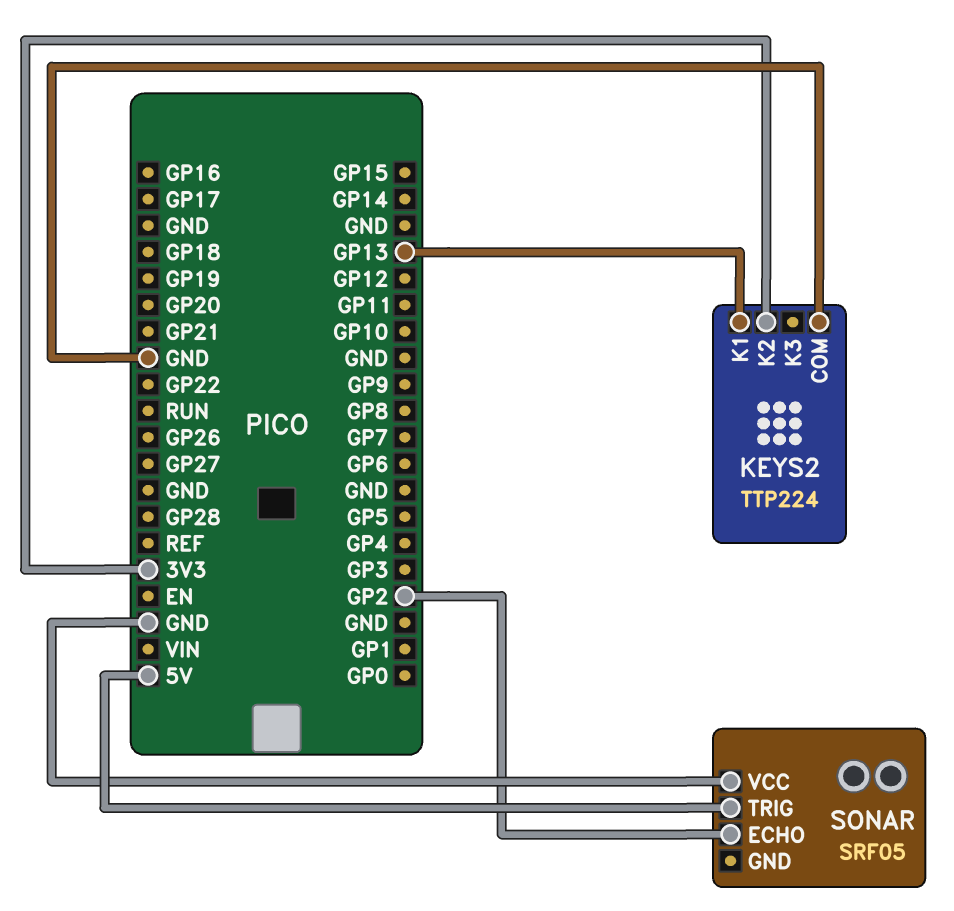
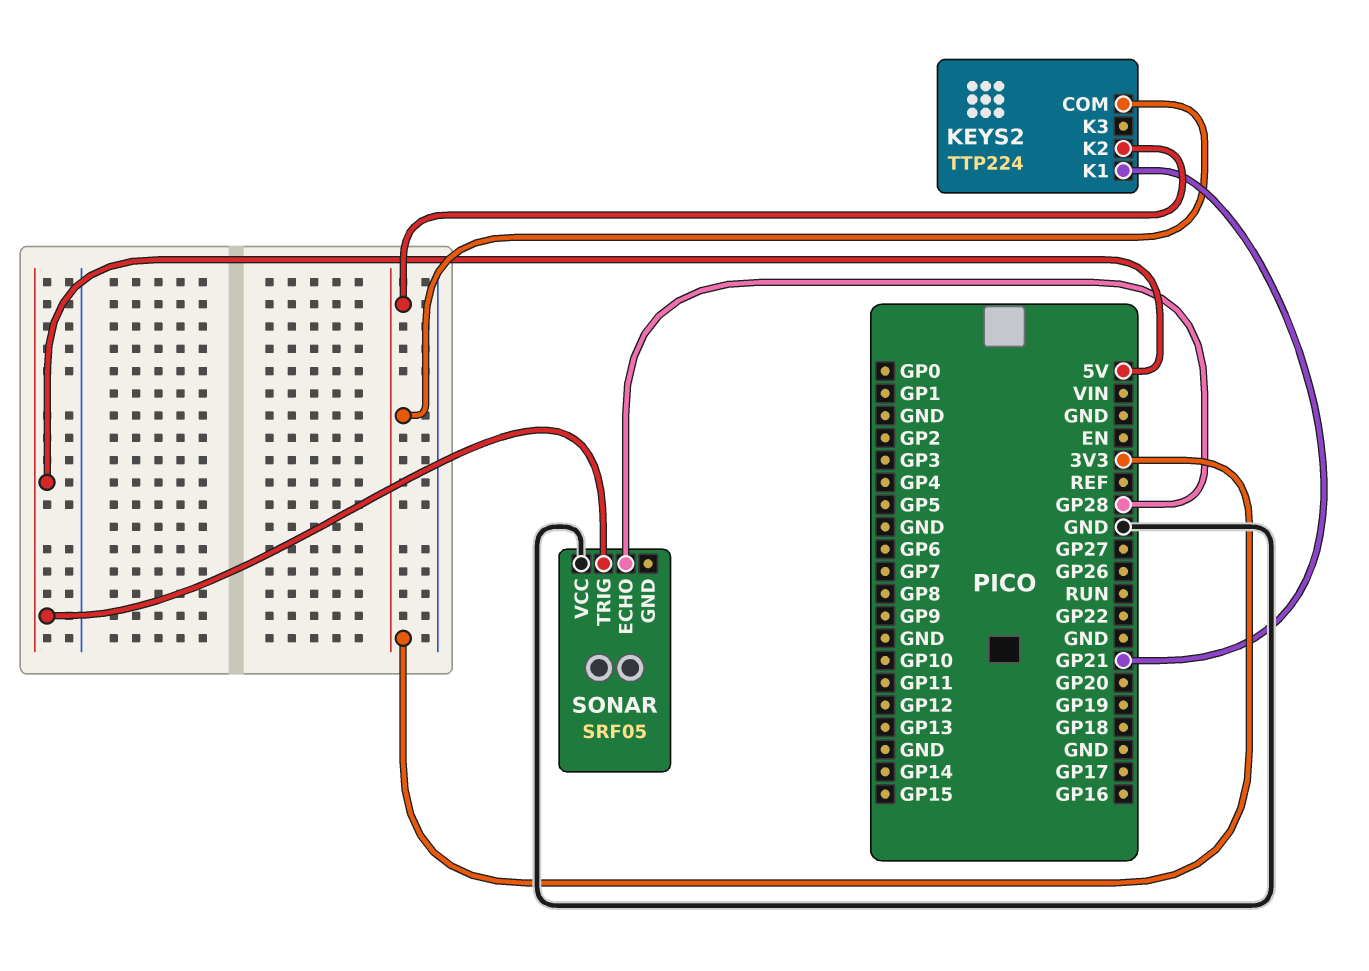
KEYS2 pin COM: GND -> 3V3
KEYS2 pin K1: GP13 -> GP21
SONAR pin ECHO: GP2 -> GP28

